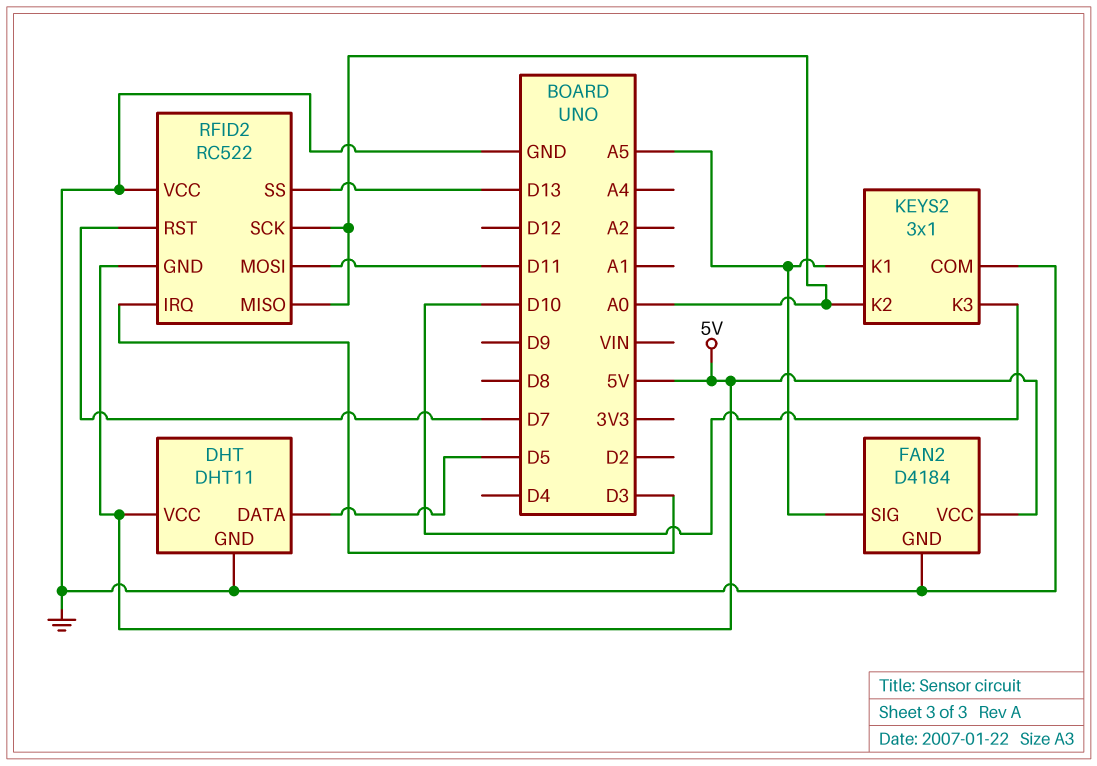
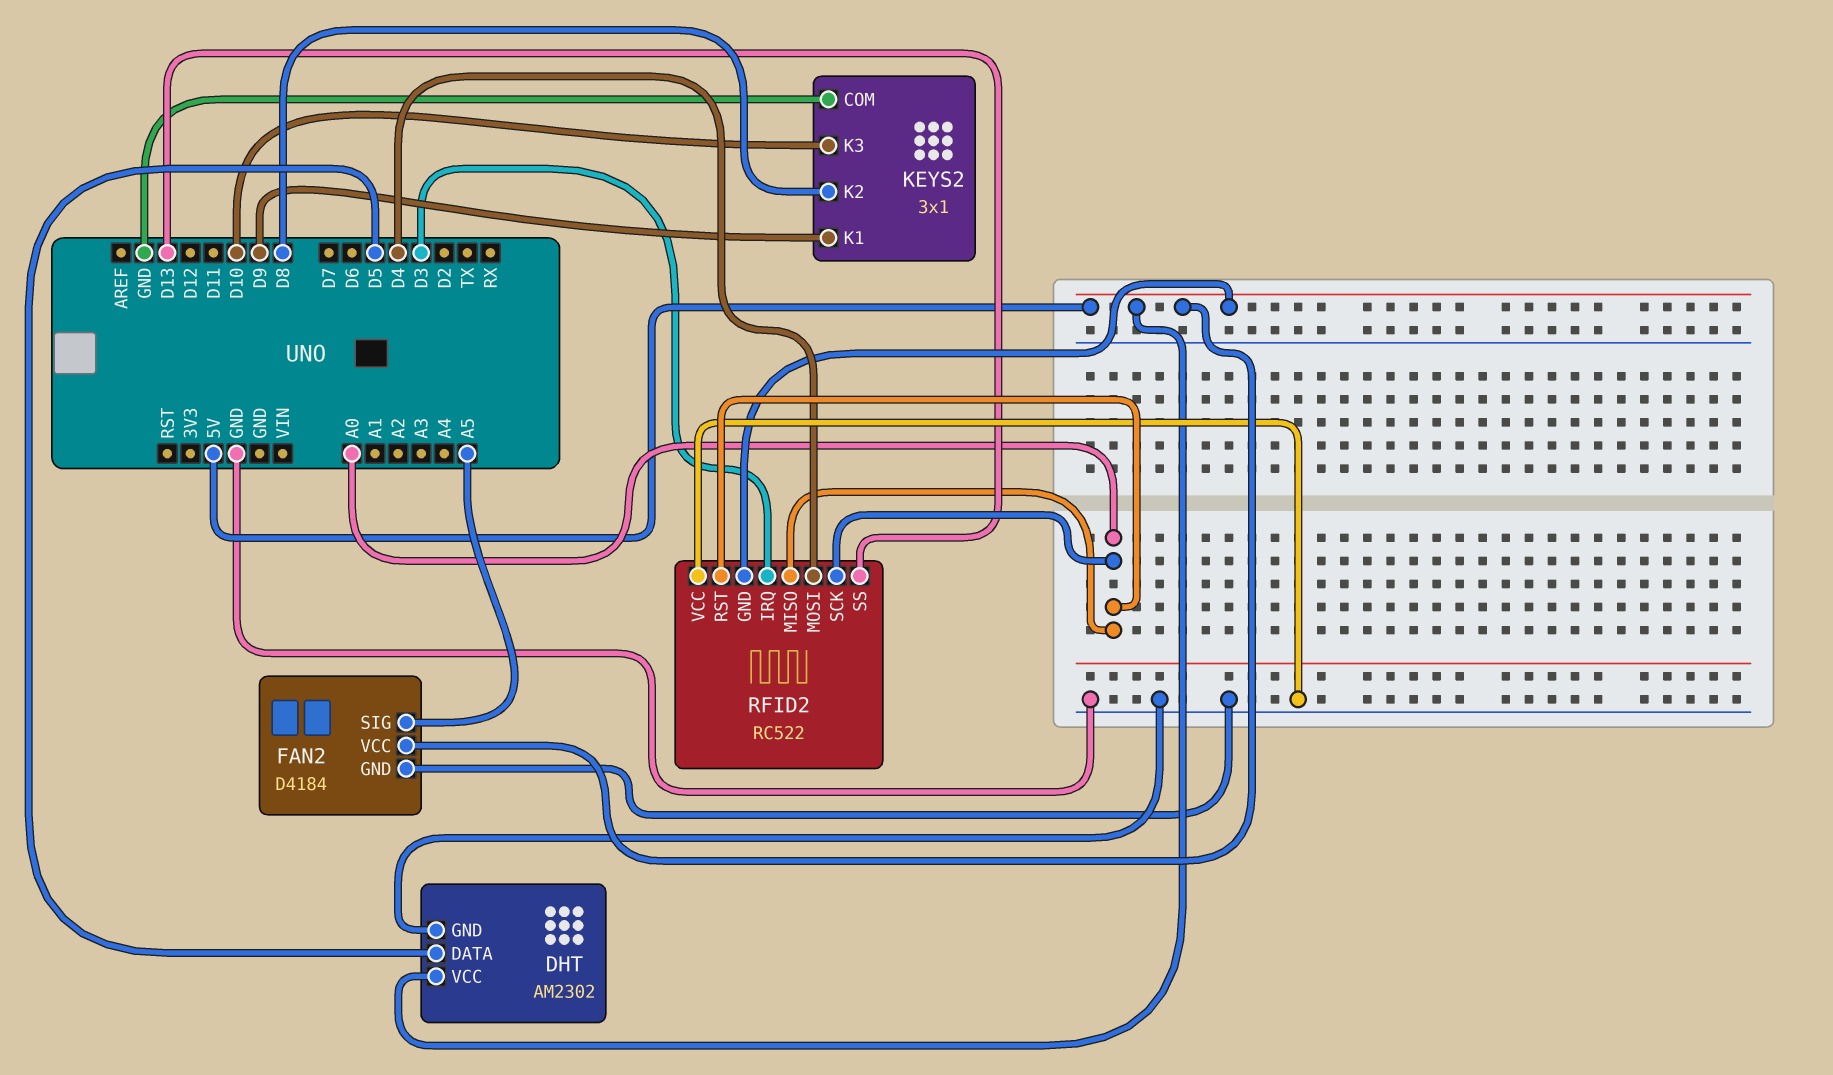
DHT: DHT11 -> AM2302
KEYS2 pin K1: A5 -> D9
KEYS2 pin K2: A0 -> D8
RFID2 pin MOSI: D11 -> D4
RFID2 pin RST: D7 -> A0

